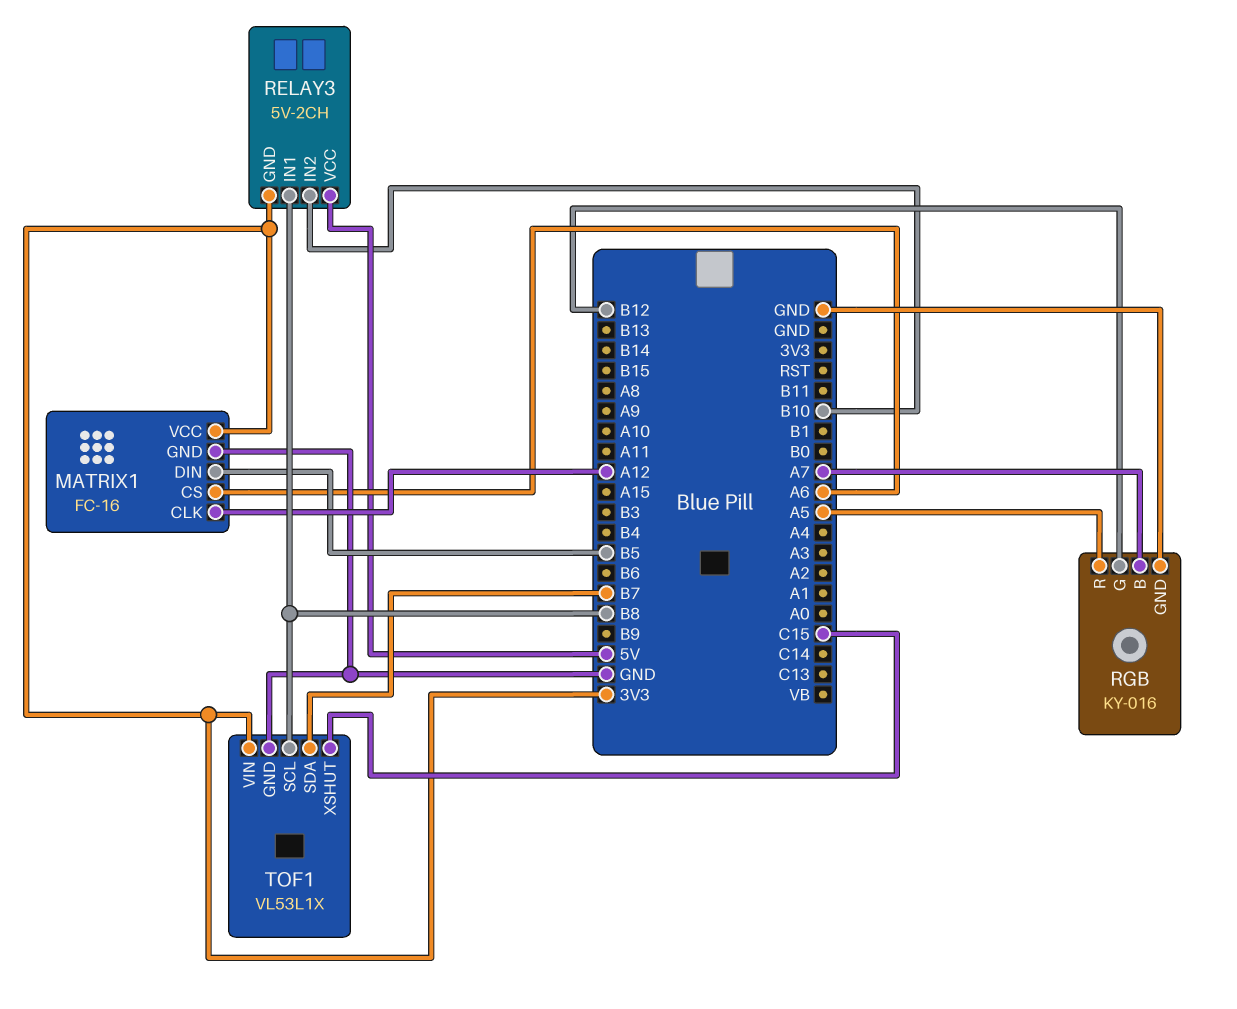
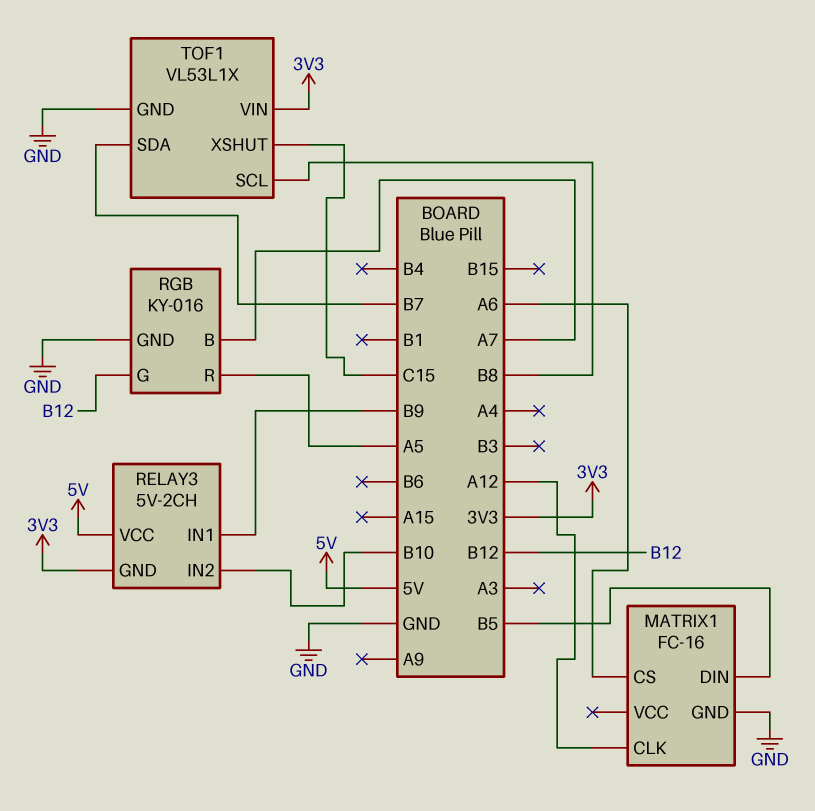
MATRIX1 pin VCC: 3V3 -> none
RELAY3 pin IN1: B8 -> B9

